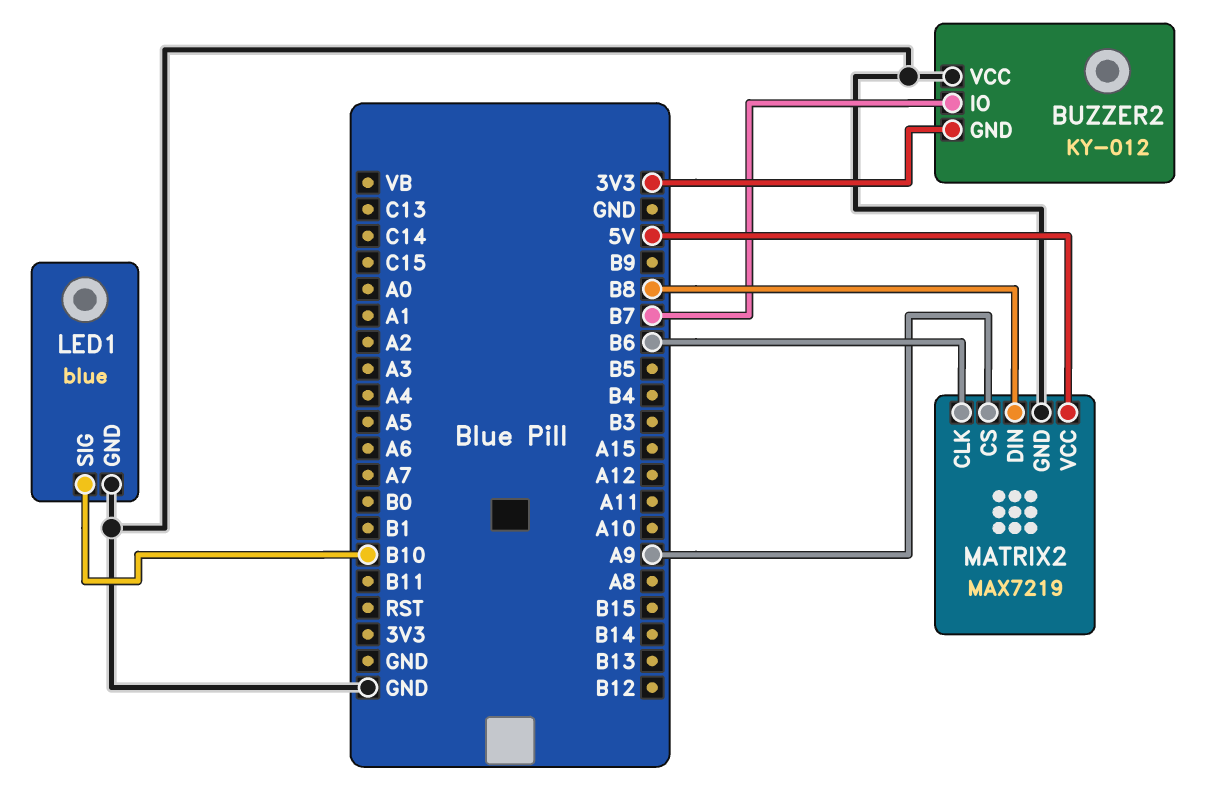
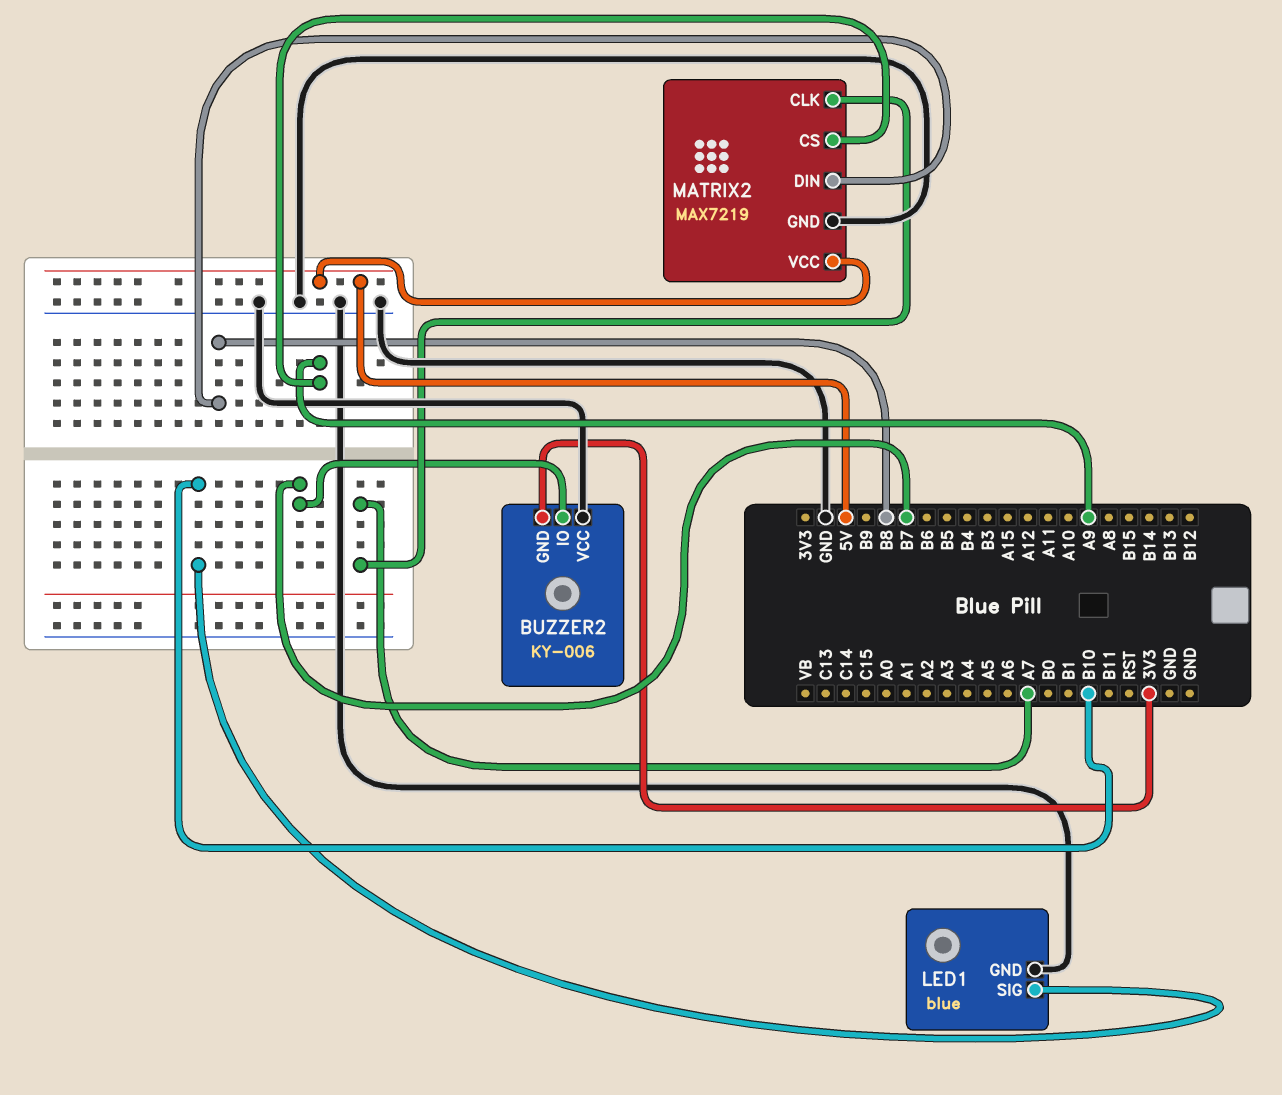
BUZZER2: KY-012 -> KY-006
MATRIX2 pin CLK: B6 -> A7

